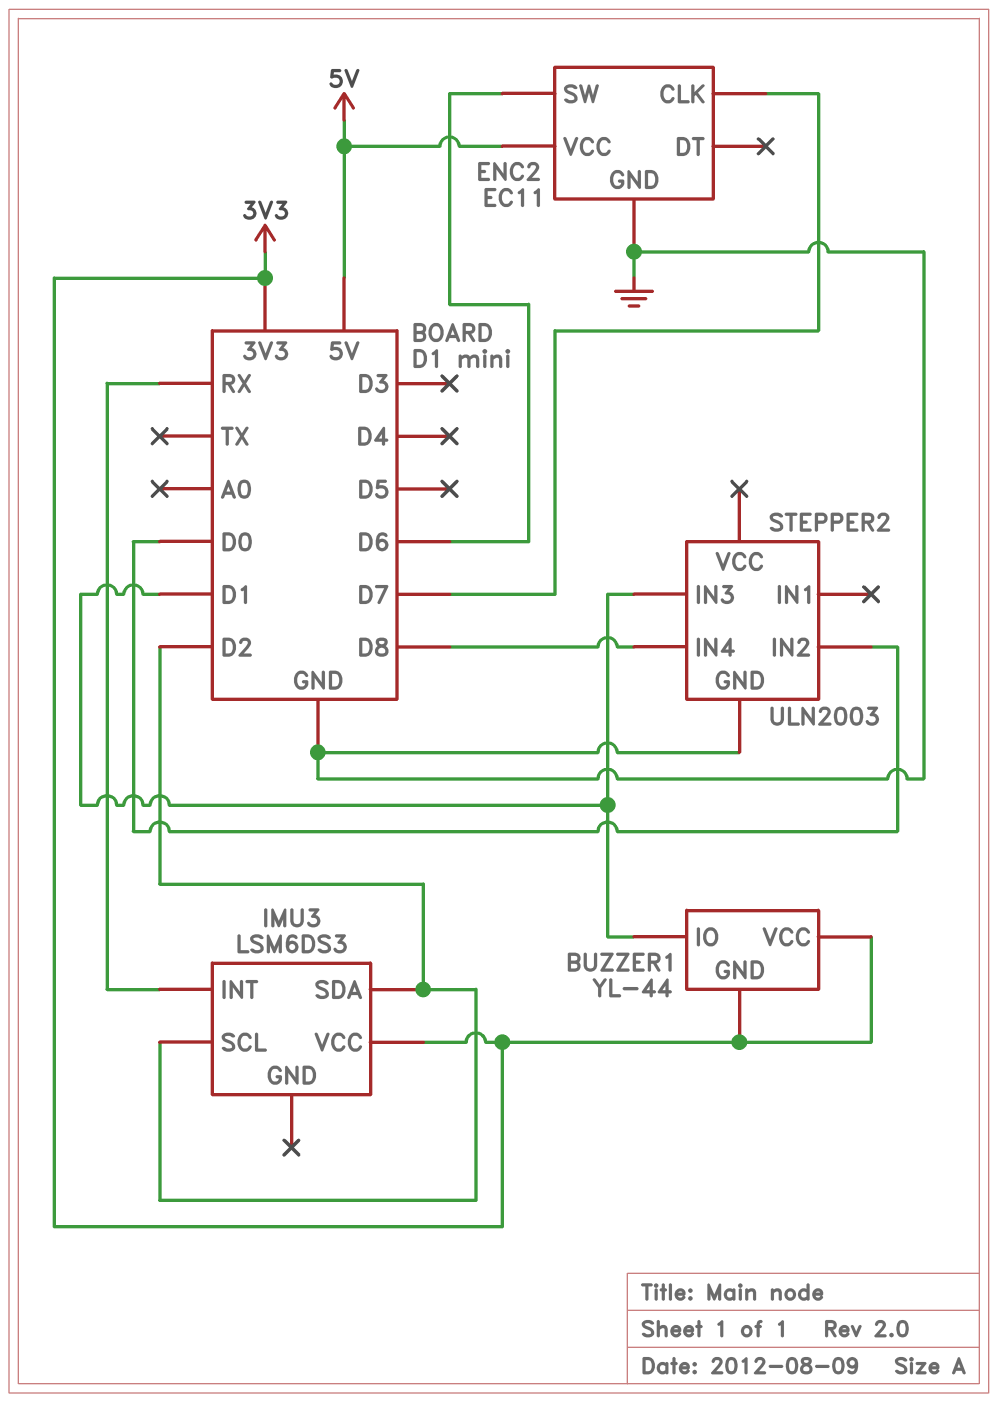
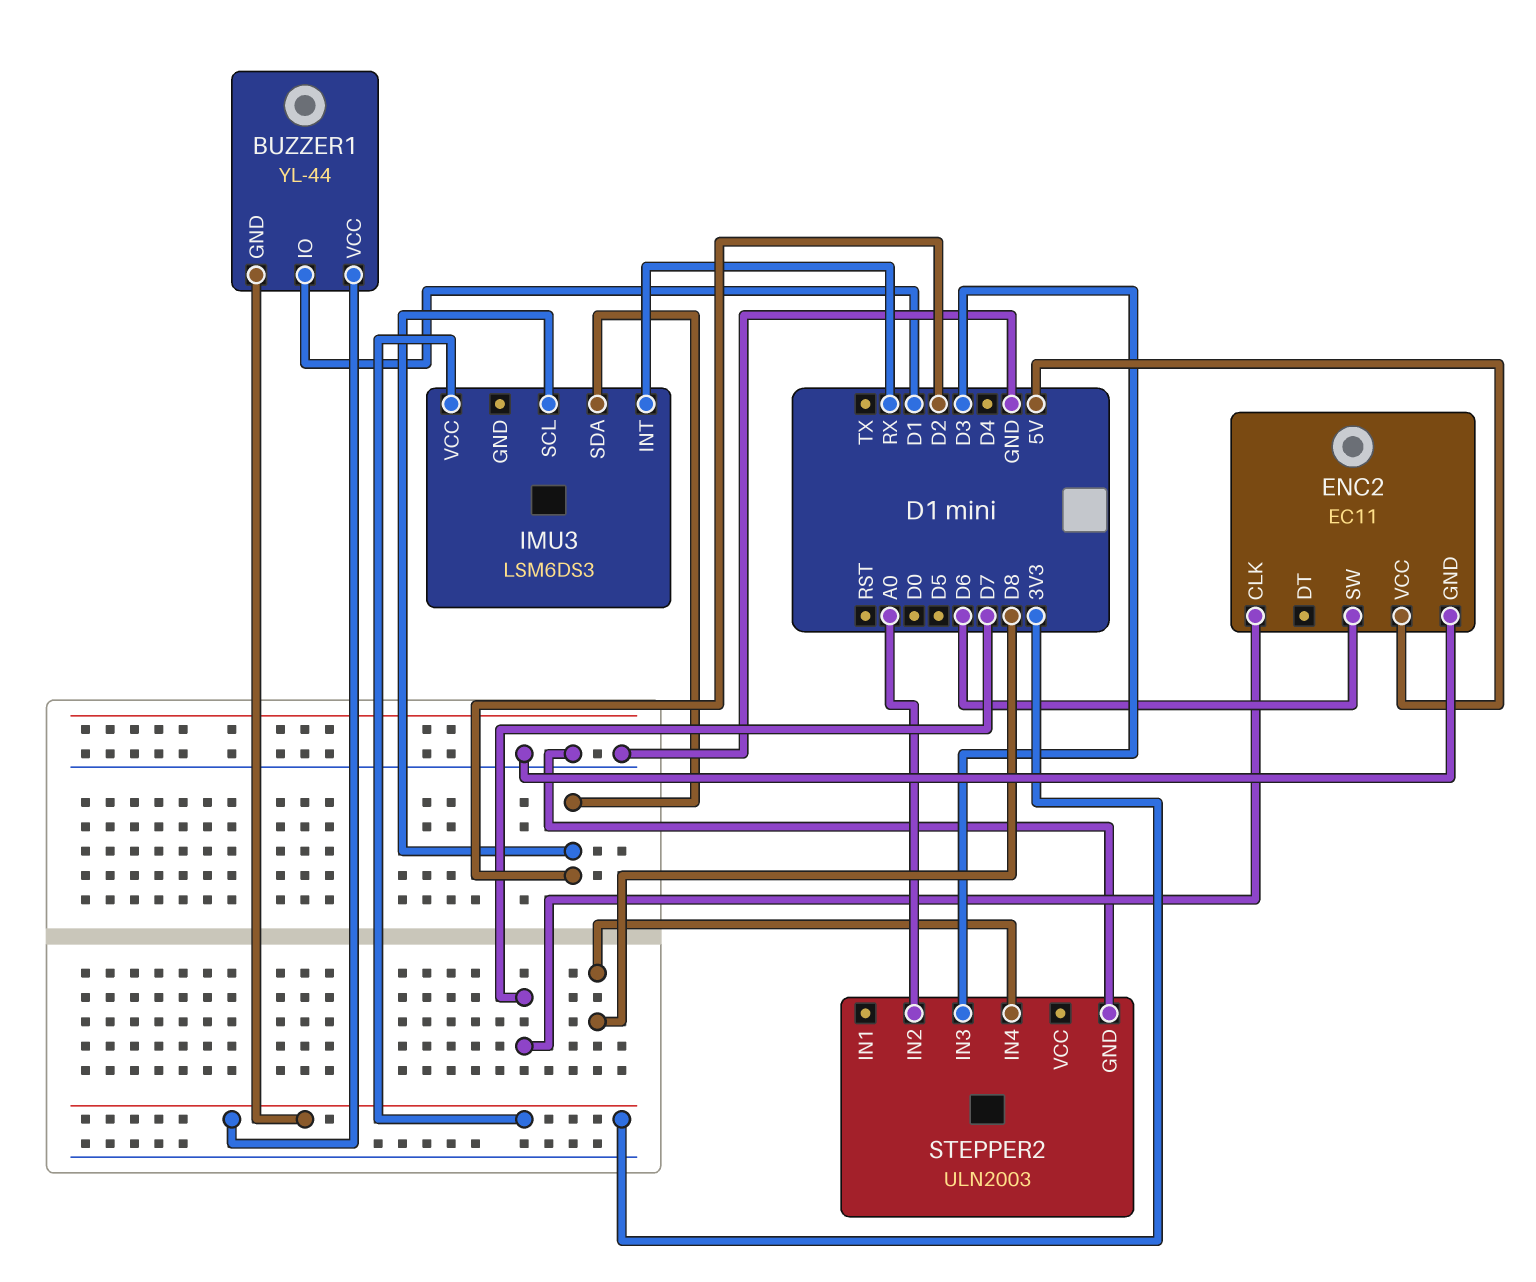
STEPPER2 pin IN2: D0 -> A0
STEPPER2 pin IN3: D1 -> D3

